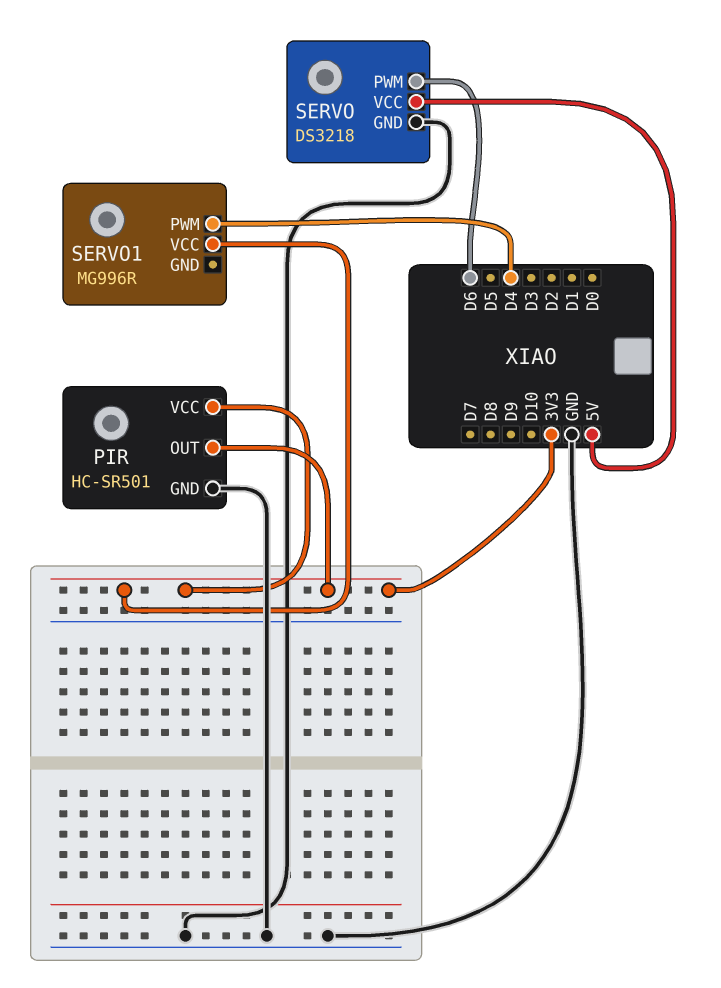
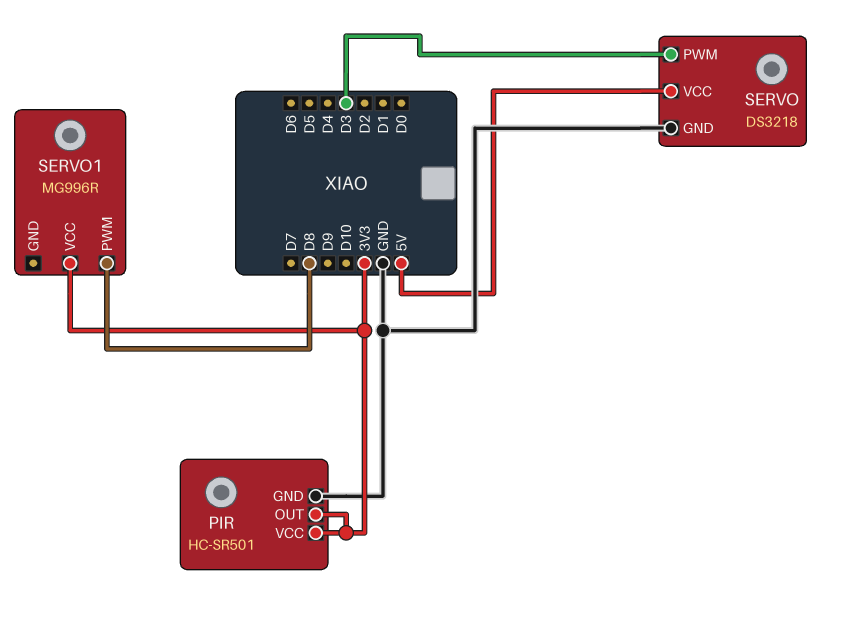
SERVO pin PWM: D6 -> D3
SERVO1 pin PWM: D4 -> D8

